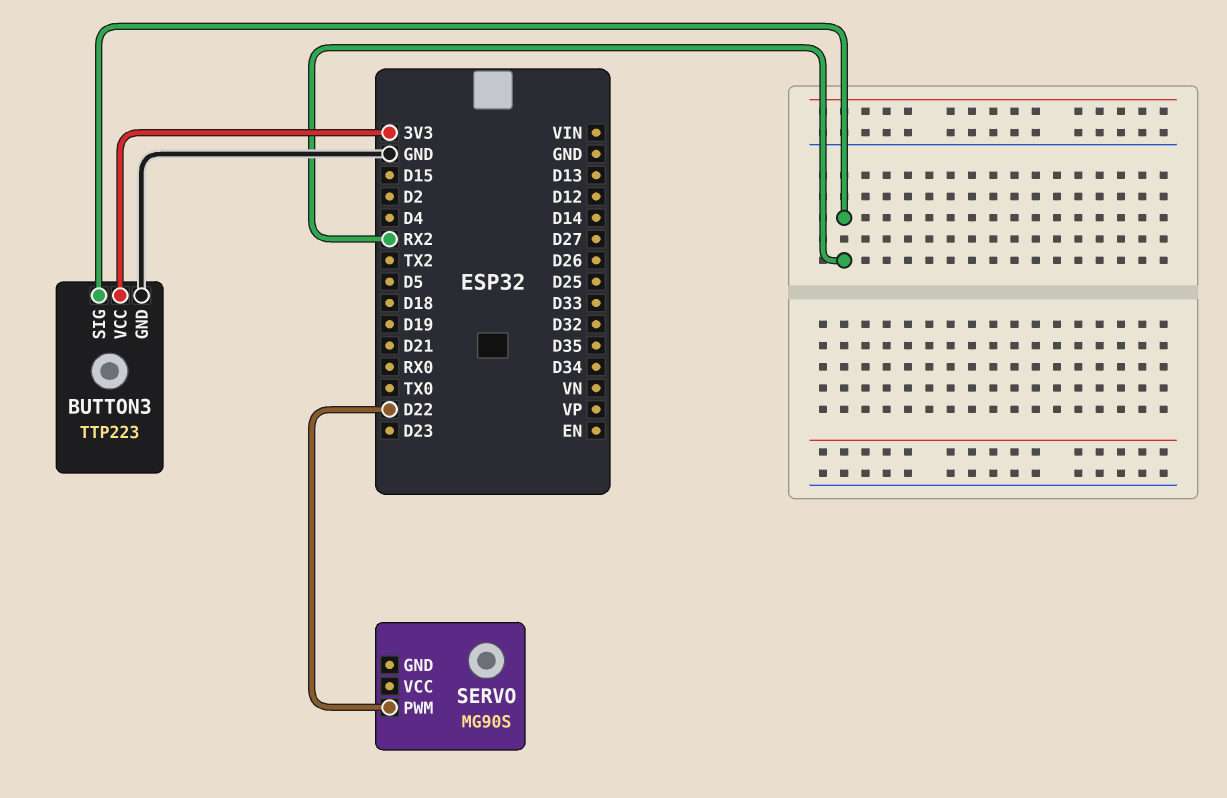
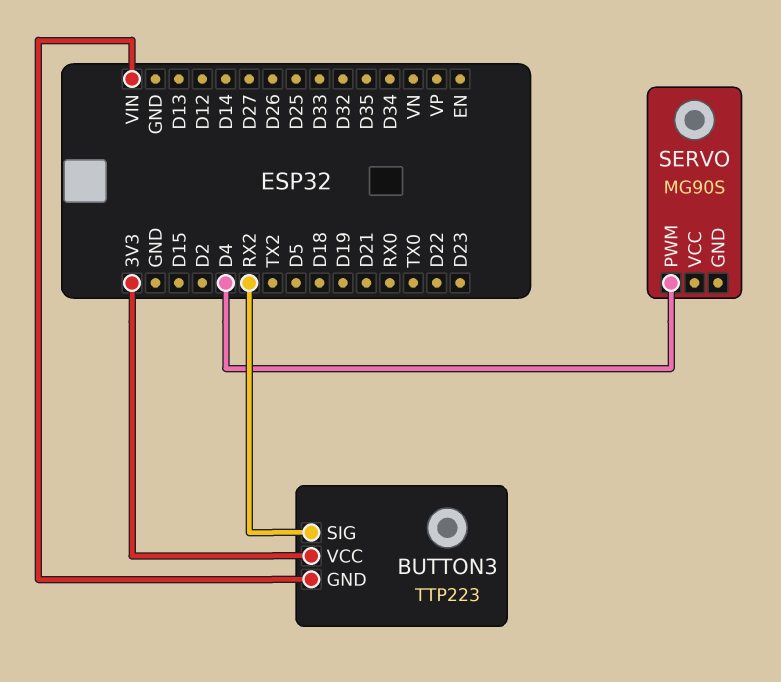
BUTTON3 pin GND: GND -> VIN
SERVO pin PWM: D22 -> D4

